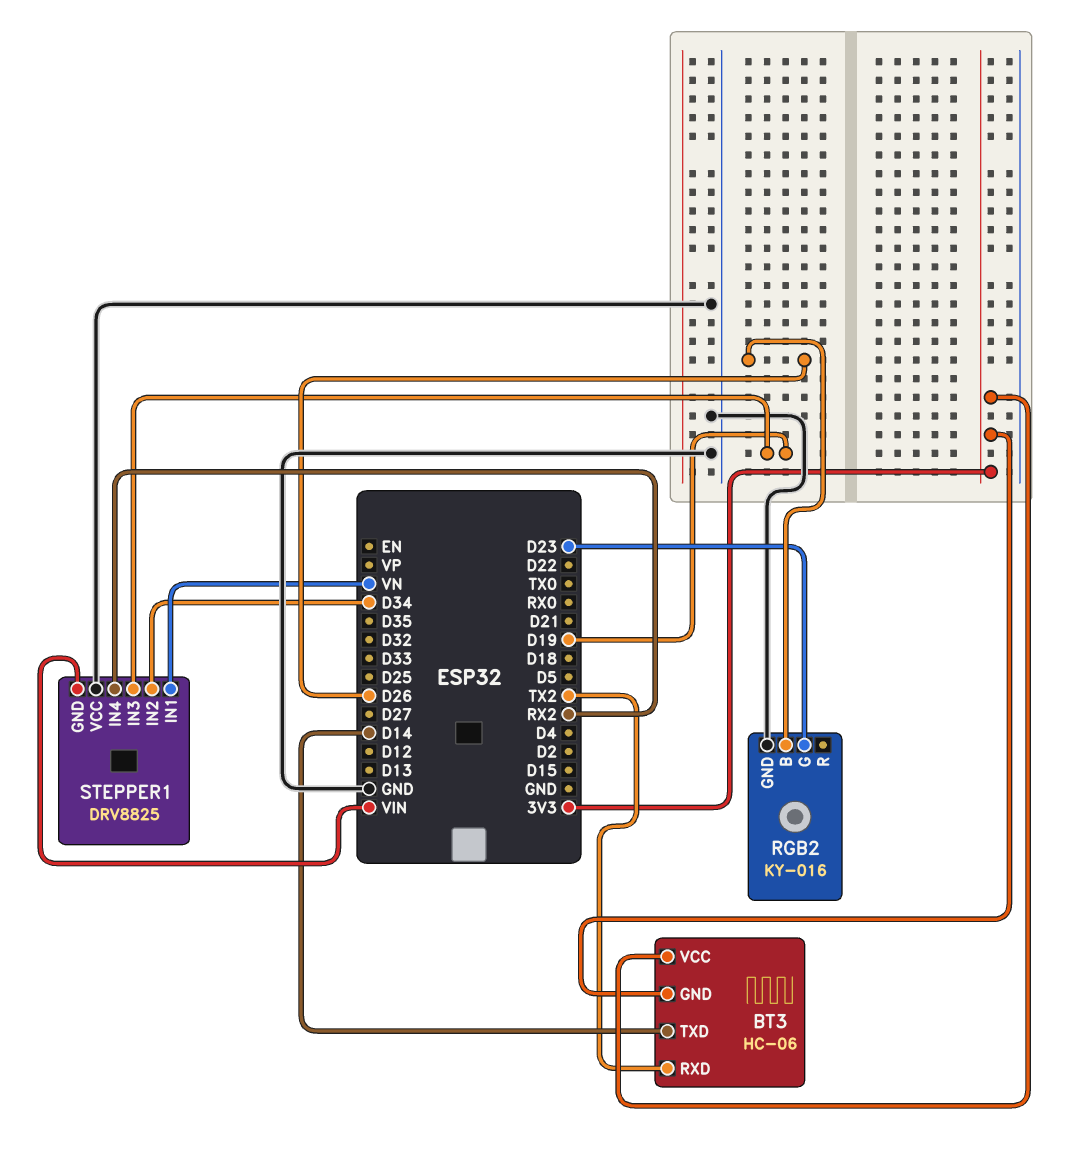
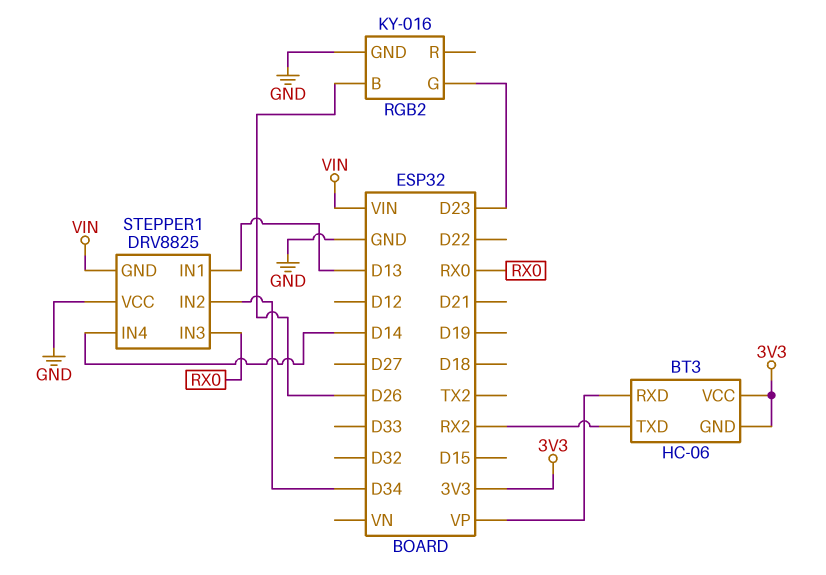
BT3 pin RXD: TX2 -> VP
BT3 pin TXD: D14 -> RX2
STEPPER1 pin IN1: VN -> D13
STEPPER1 pin IN3: D19 -> RX0
STEPPER1 pin IN4: RX2 -> D14

